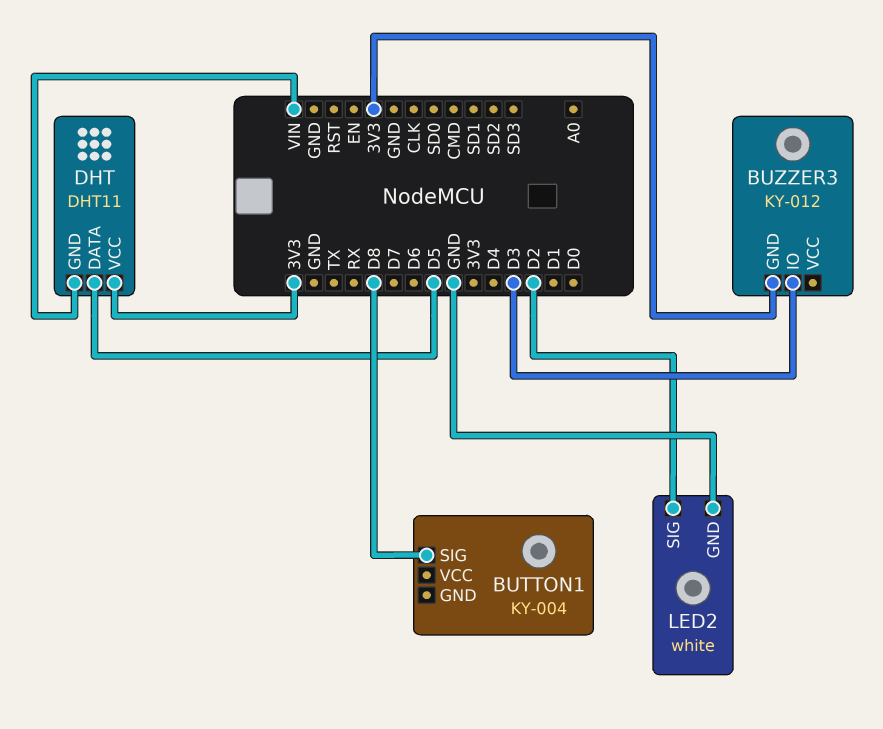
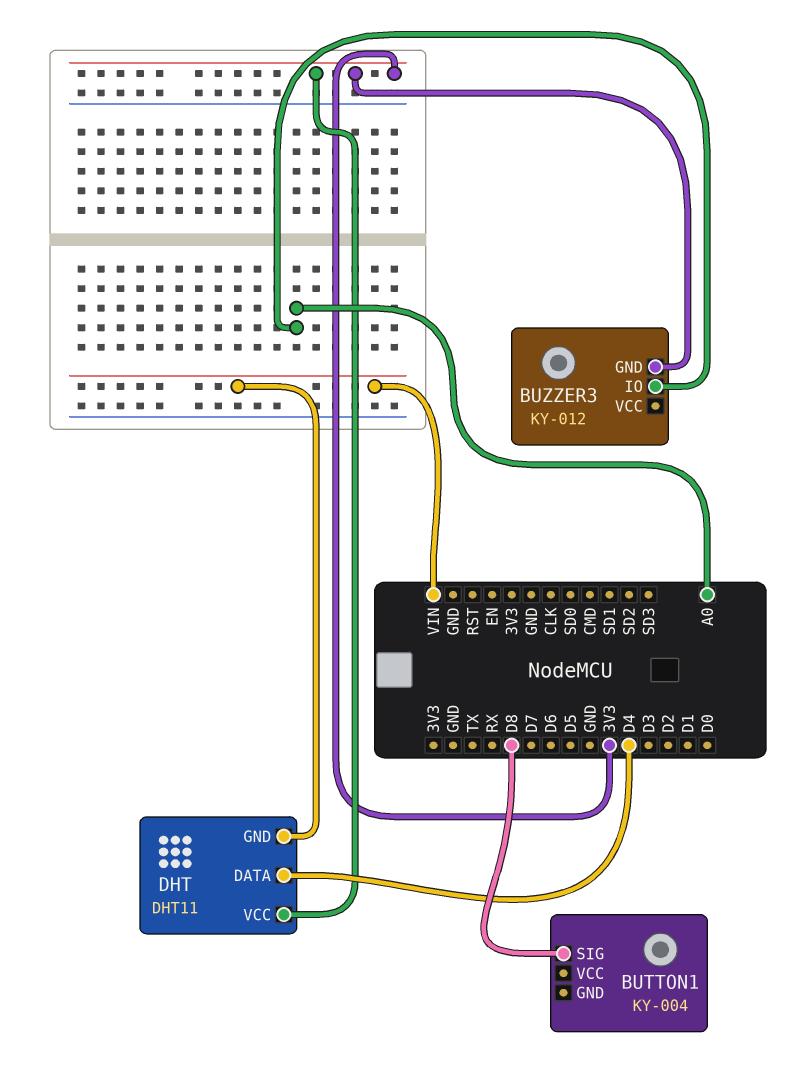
BUZZER3 pin IO: D3 -> A0
DHT pin DATA: D5 -> D4
LED2: white -> none
LED2 pin GND: GND -> none
LED2 pin SIG: D2 -> none

